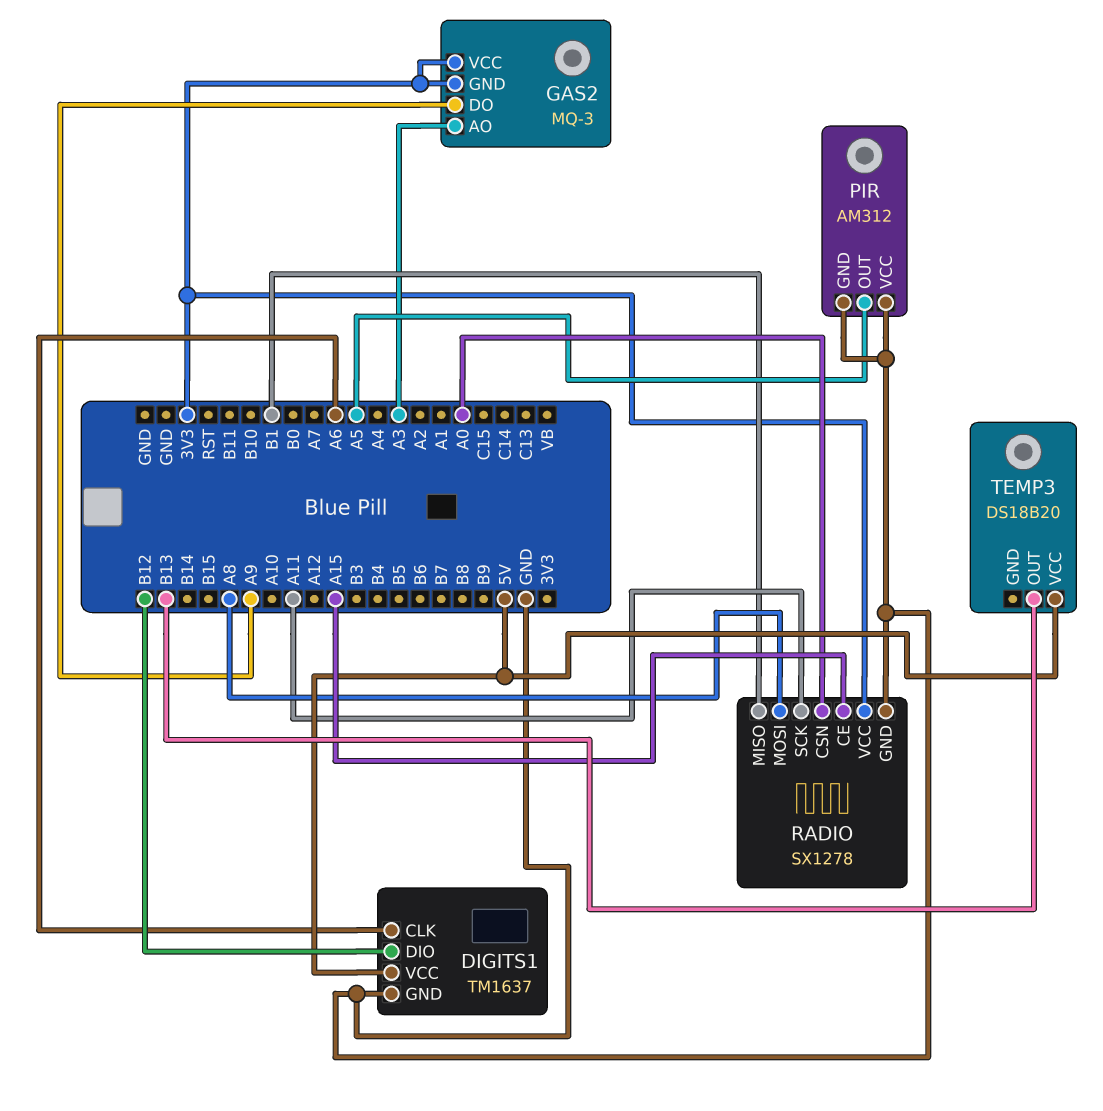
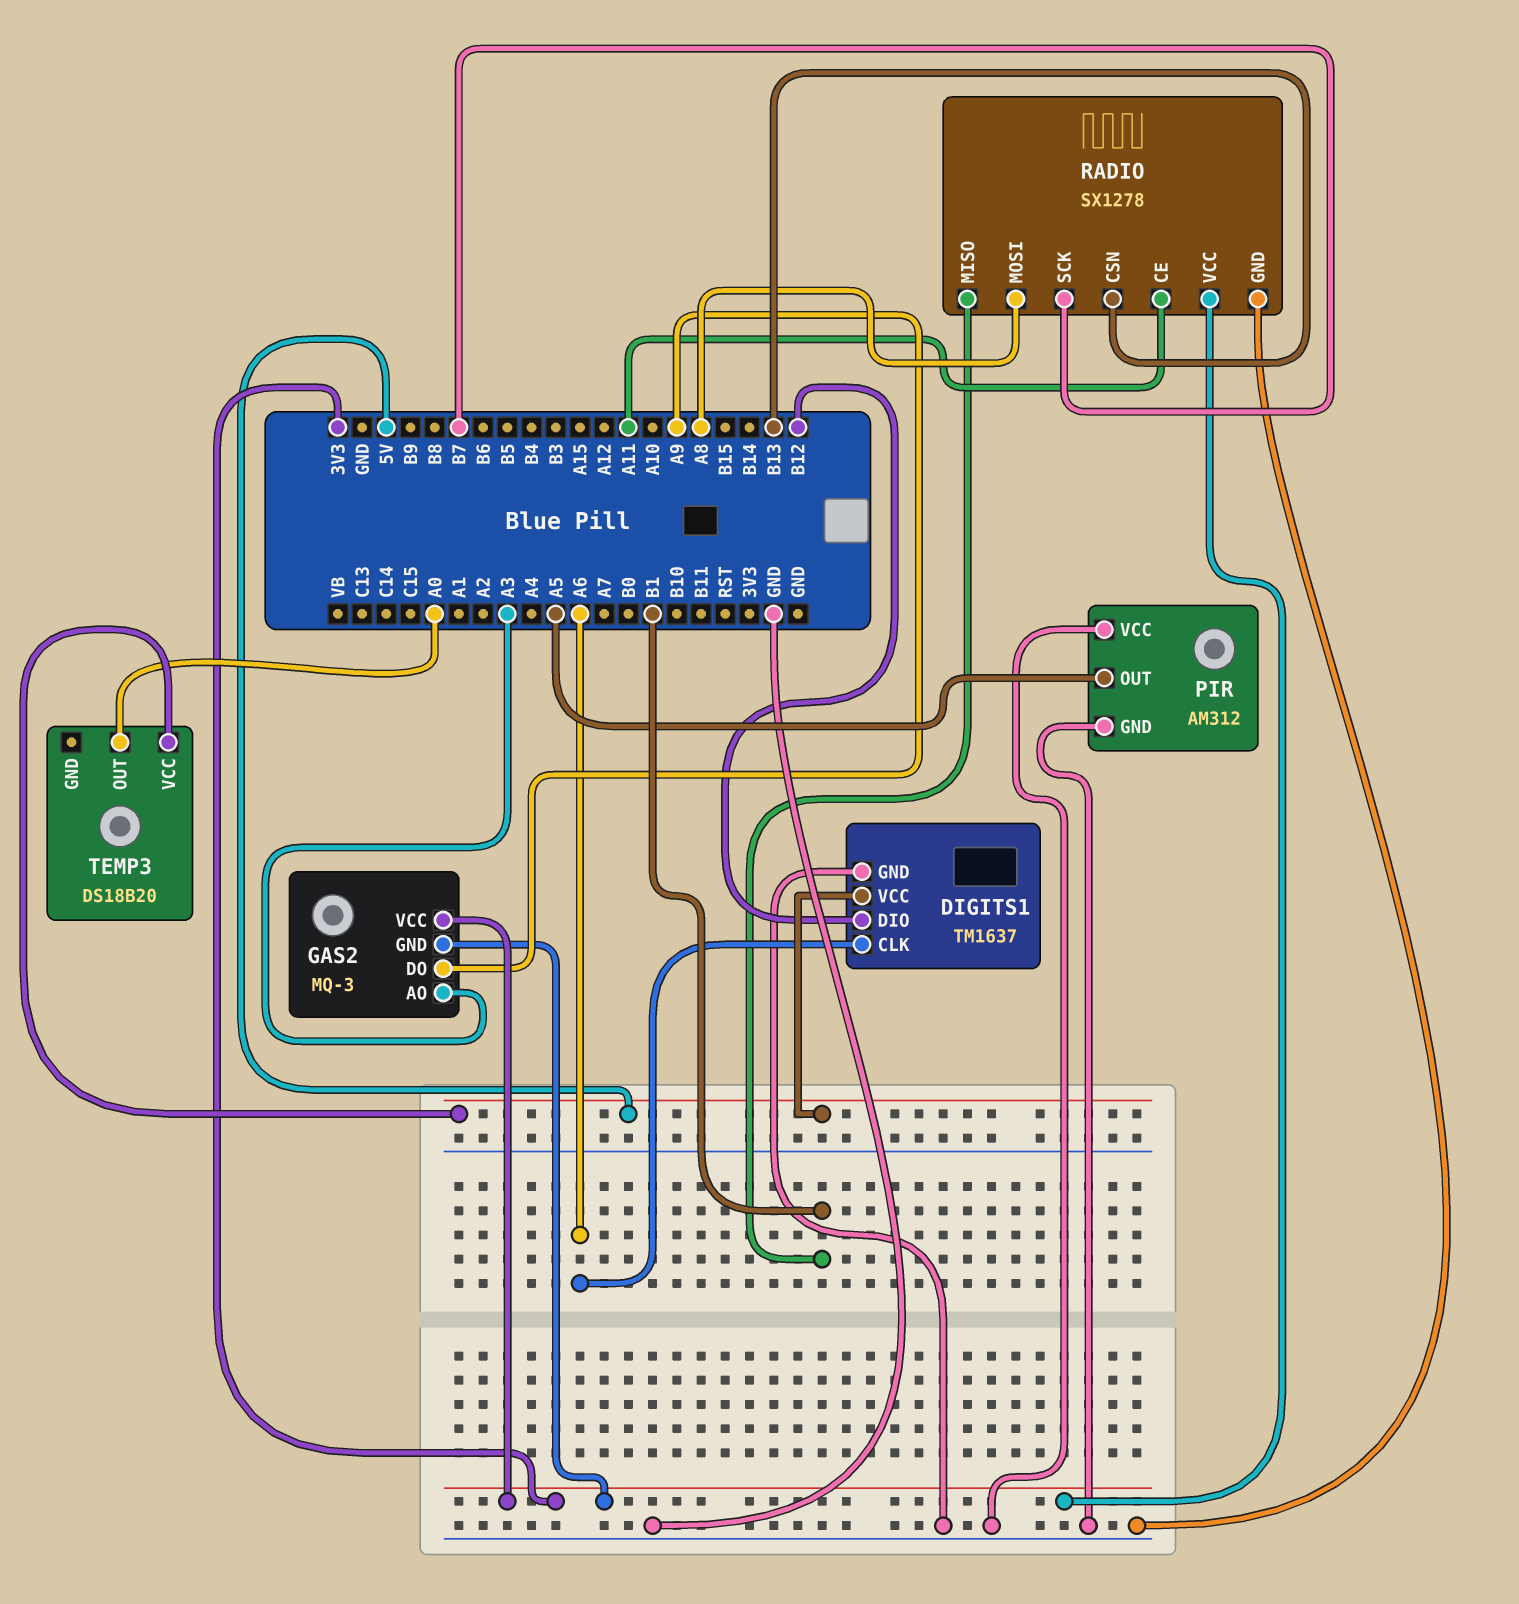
RADIO pin CE: A15 -> A11
RADIO pin CSN: A0 -> B13
RADIO pin SCK: A11 -> B7
TEMP3 pin OUT: B13 -> A0

